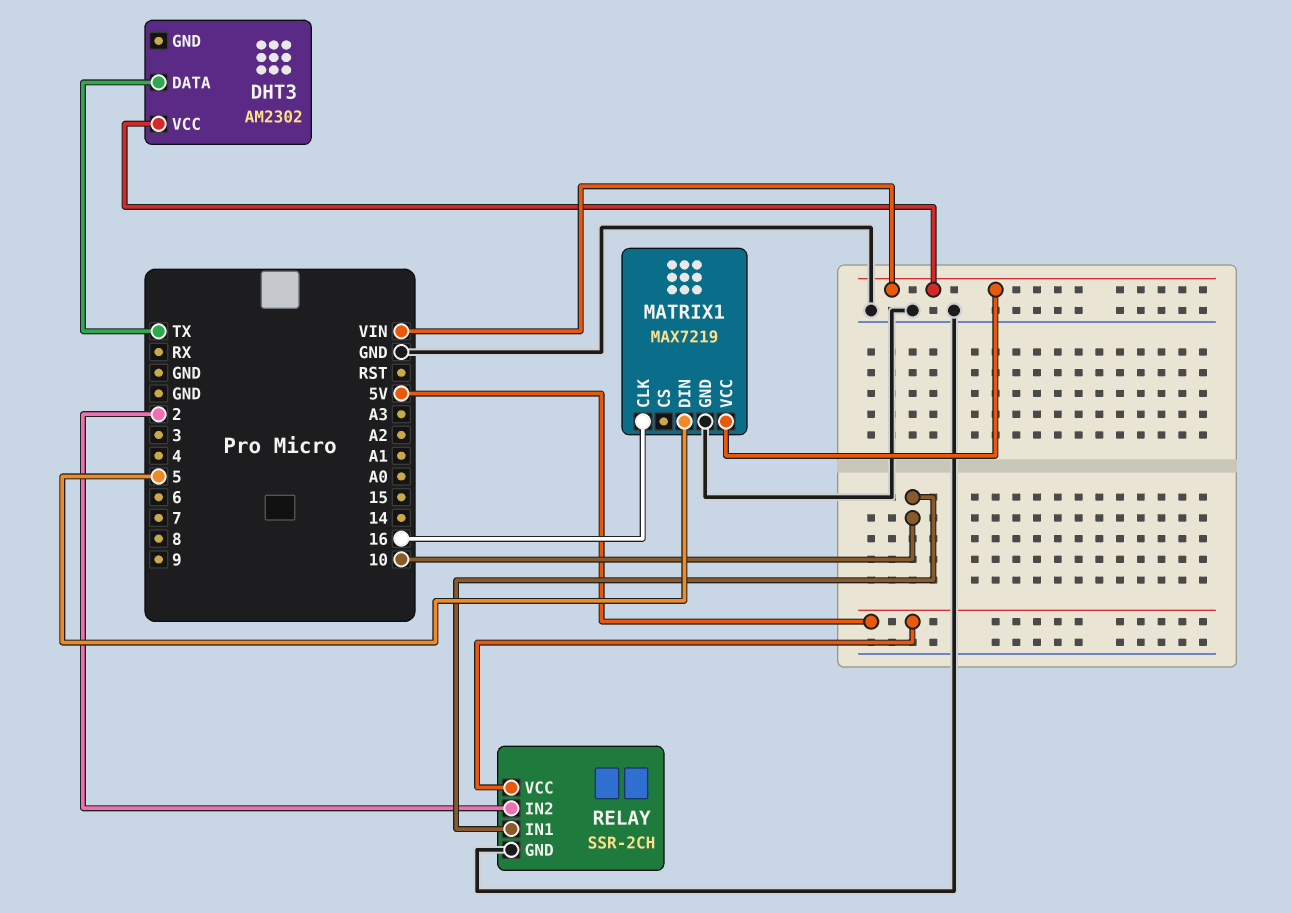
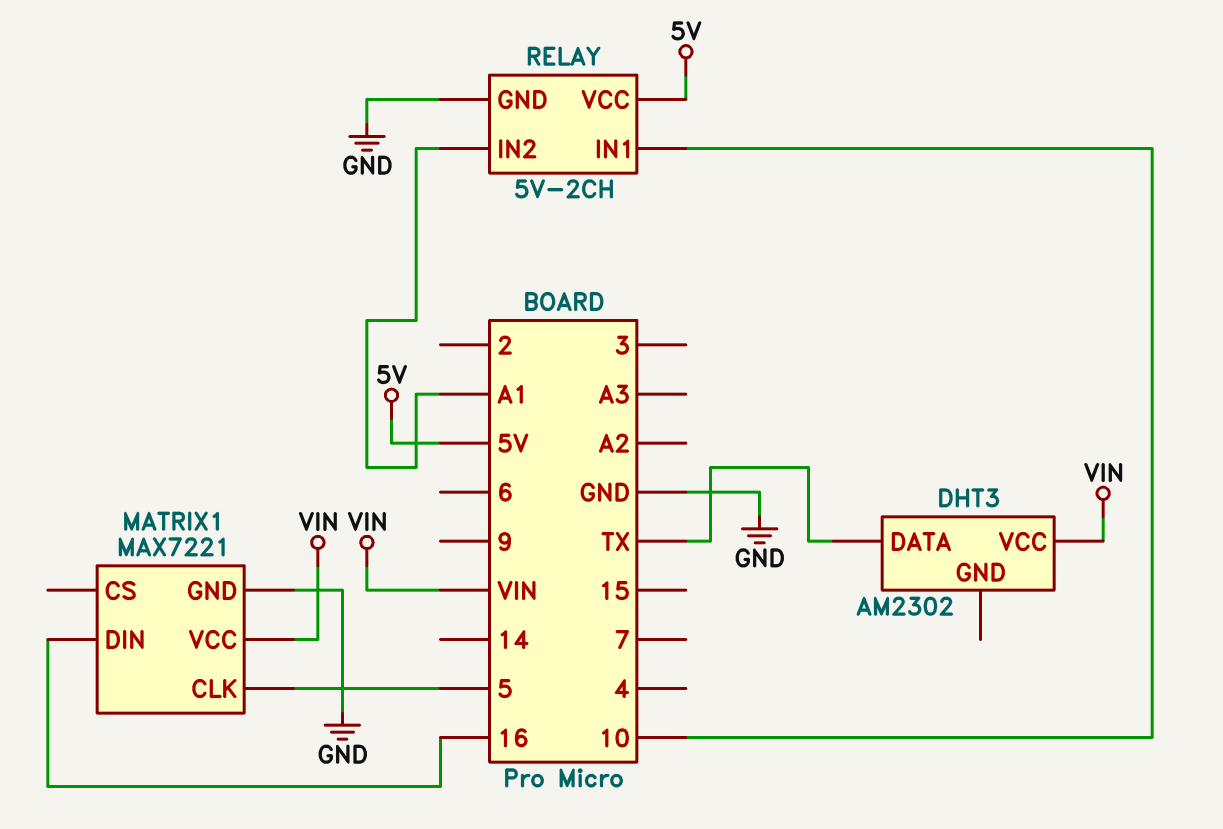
MATRIX1: MAX7219 -> MAX7221
MATRIX1 pin CLK: 16 -> 5
MATRIX1 pin DIN: 5 -> 16
RELAY: SSR-2CH -> 5V-2CH
RELAY pin IN2: 2 -> A1

